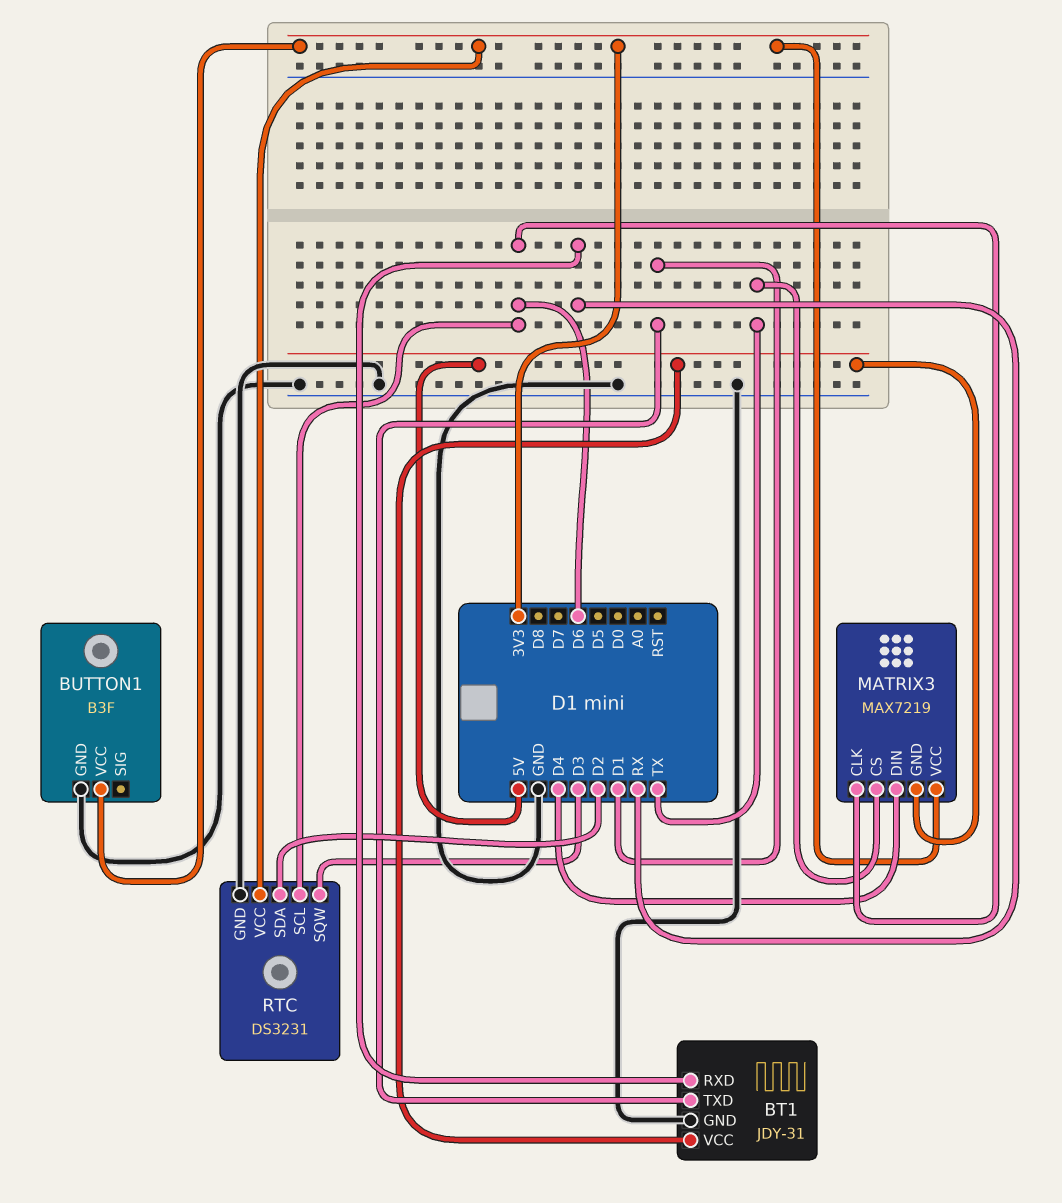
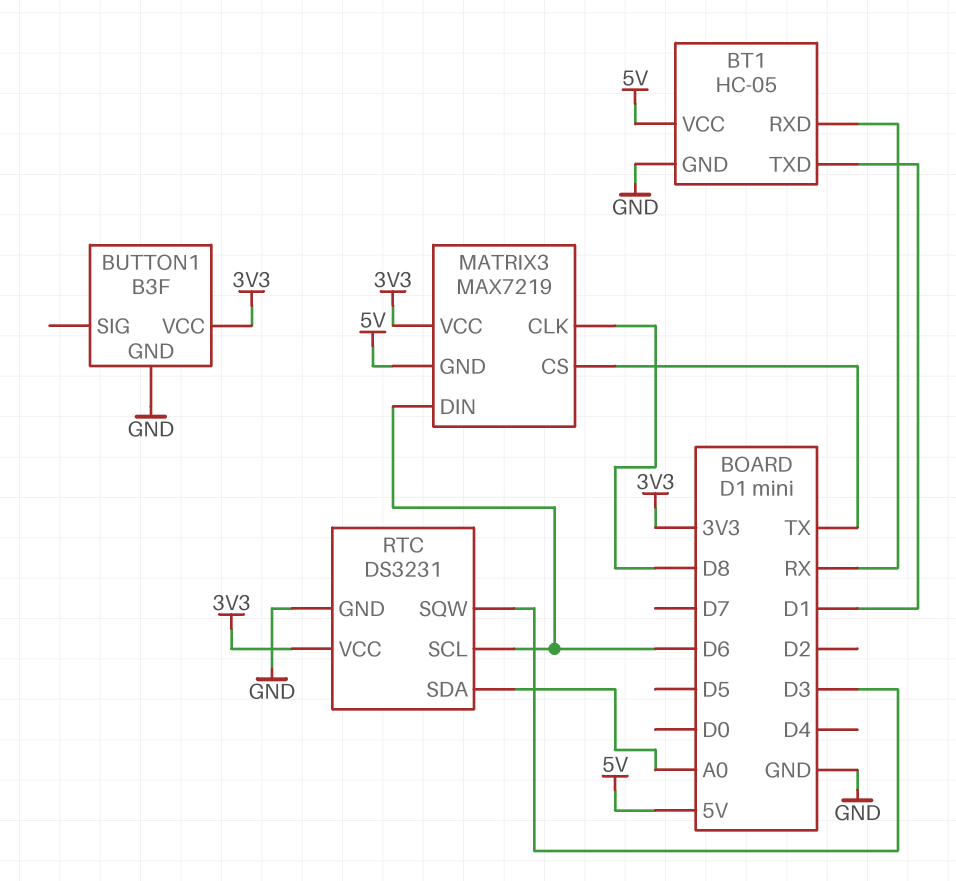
BT1: JDY-31 -> HC-05
MATRIX3 pin CLK: D6 -> D8
MATRIX3 pin DIN: D4 -> D6
RTC pin SDA: D2 -> A0

